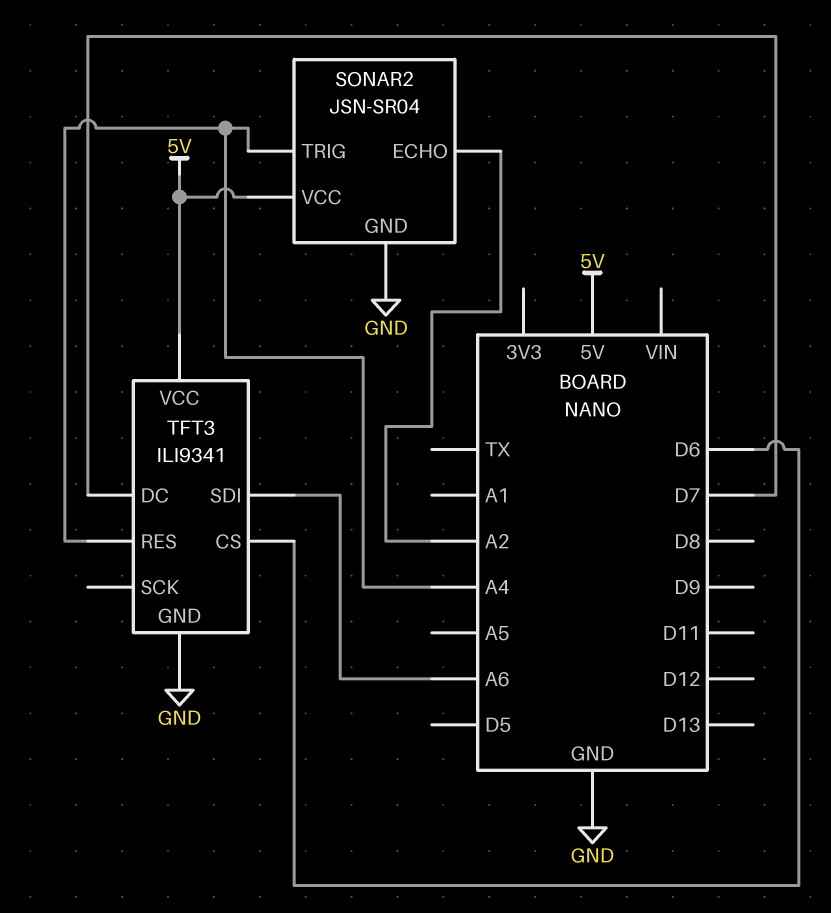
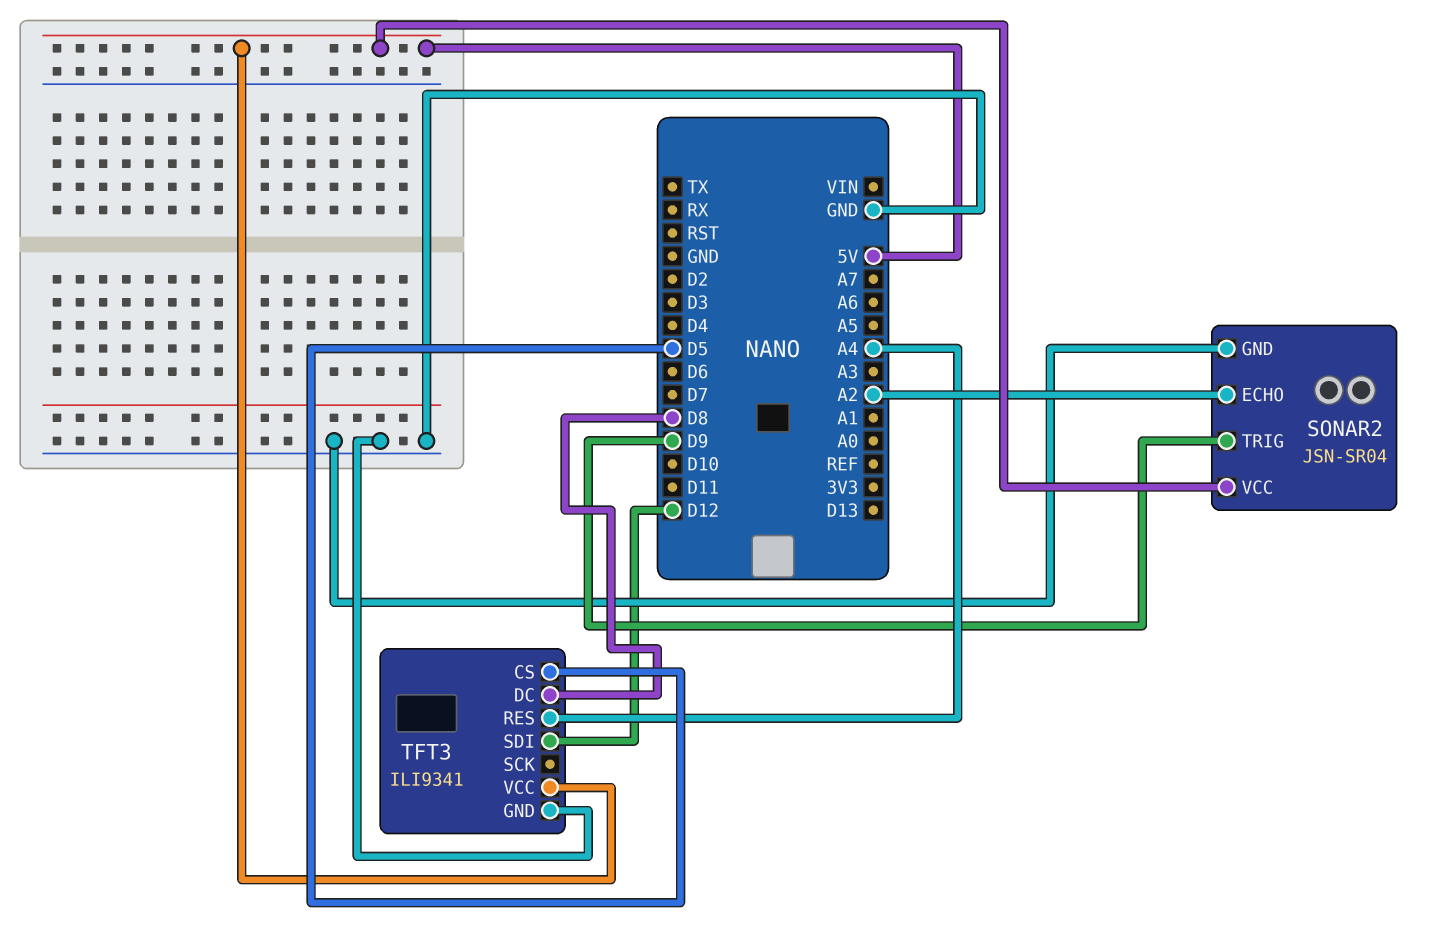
SONAR2 pin TRIG: A4 -> D9
TFT3 pin CS: D6 -> D5
TFT3 pin DC: D7 -> D8
TFT3 pin SDI: A6 -> D12

